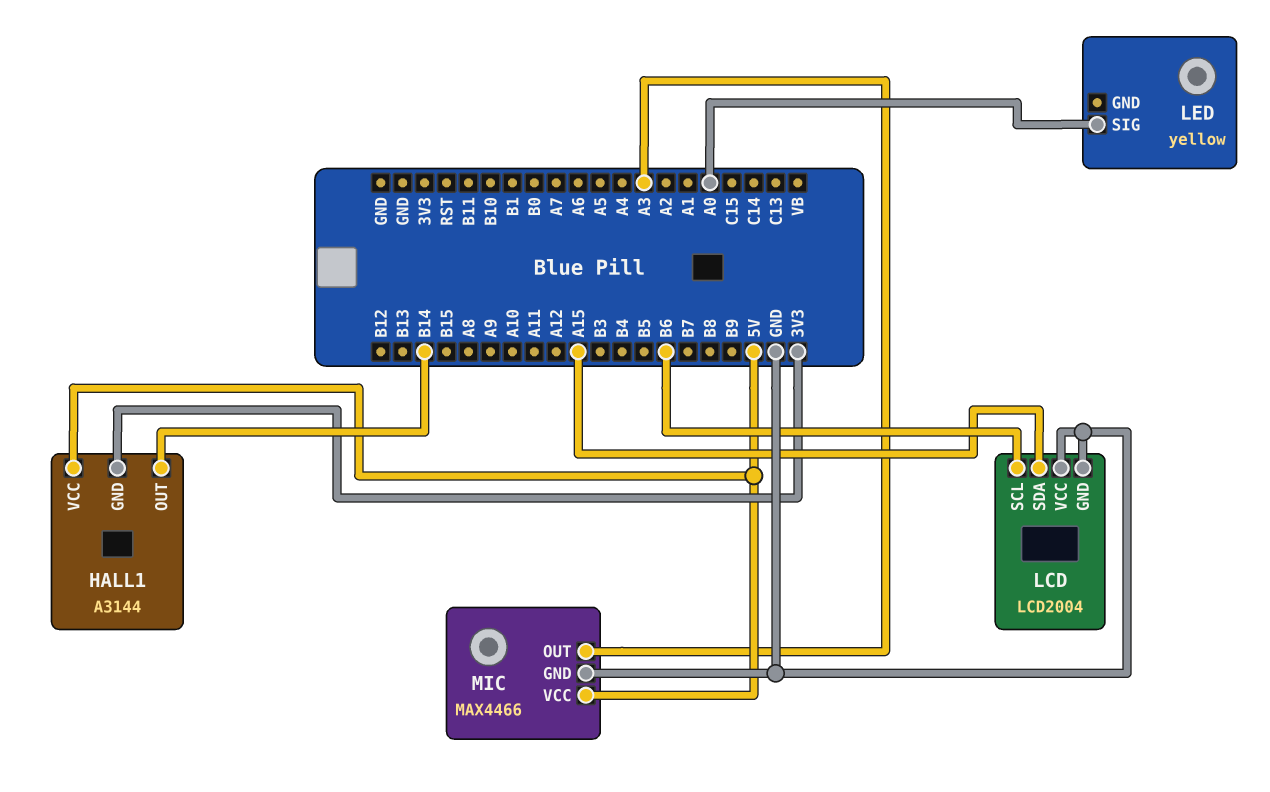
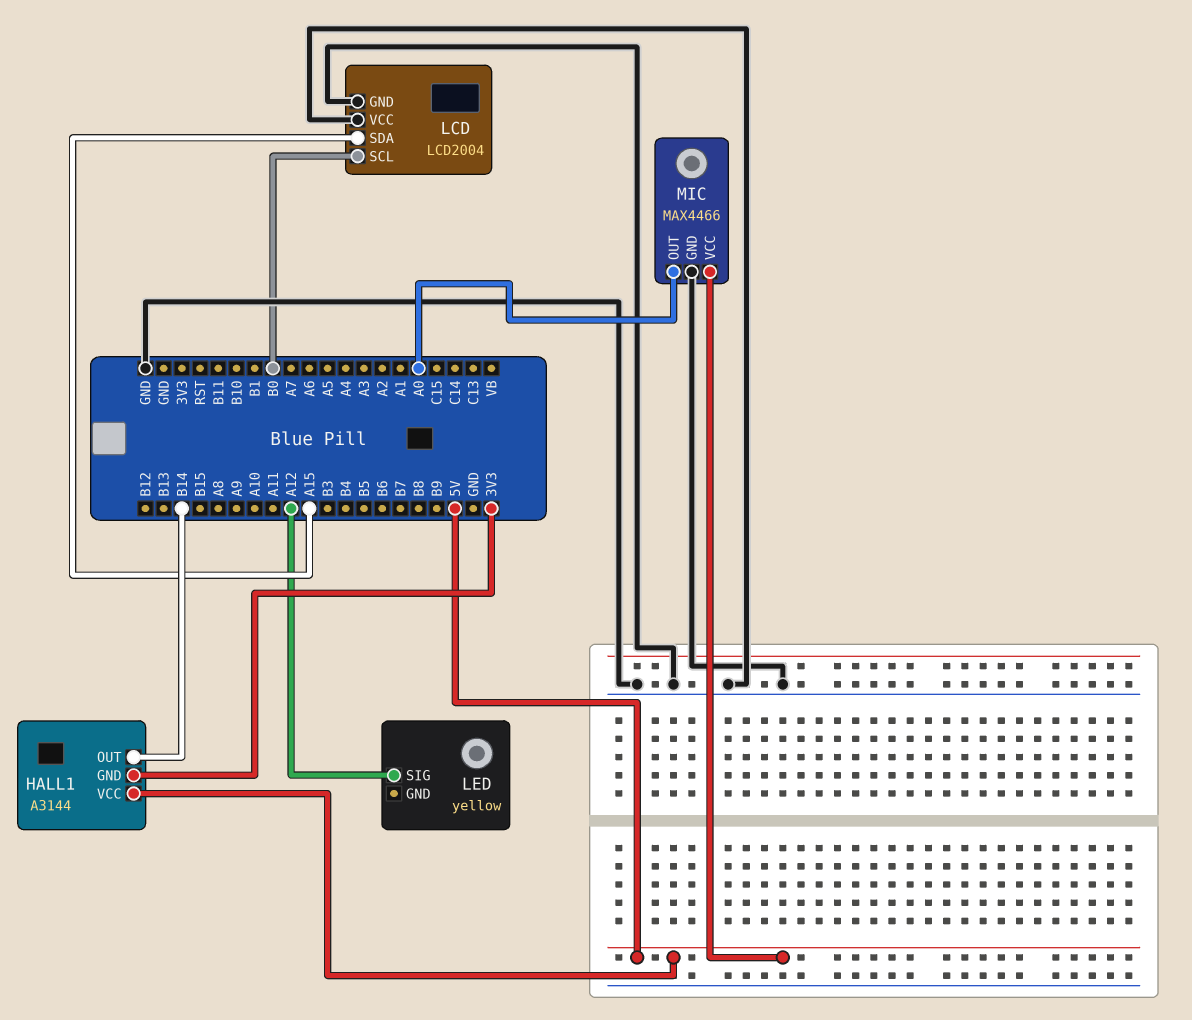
LCD pin SCL: B6 -> B0
LED pin SIG: A0 -> A12
MIC pin OUT: A3 -> A0

